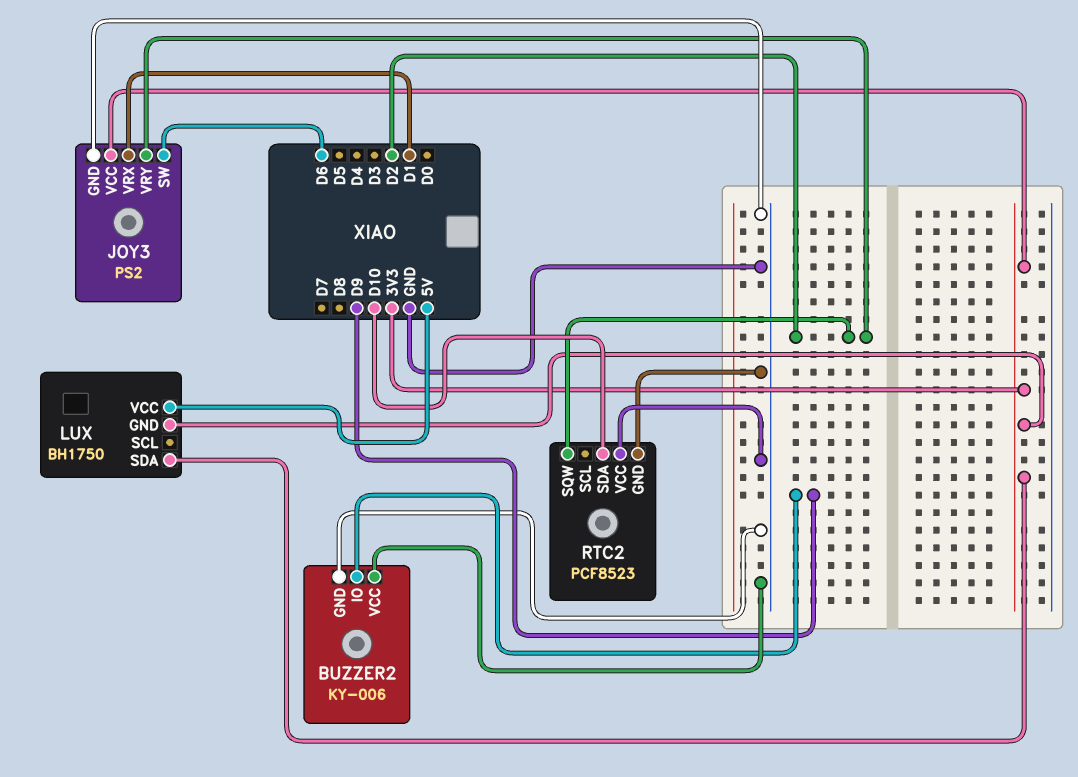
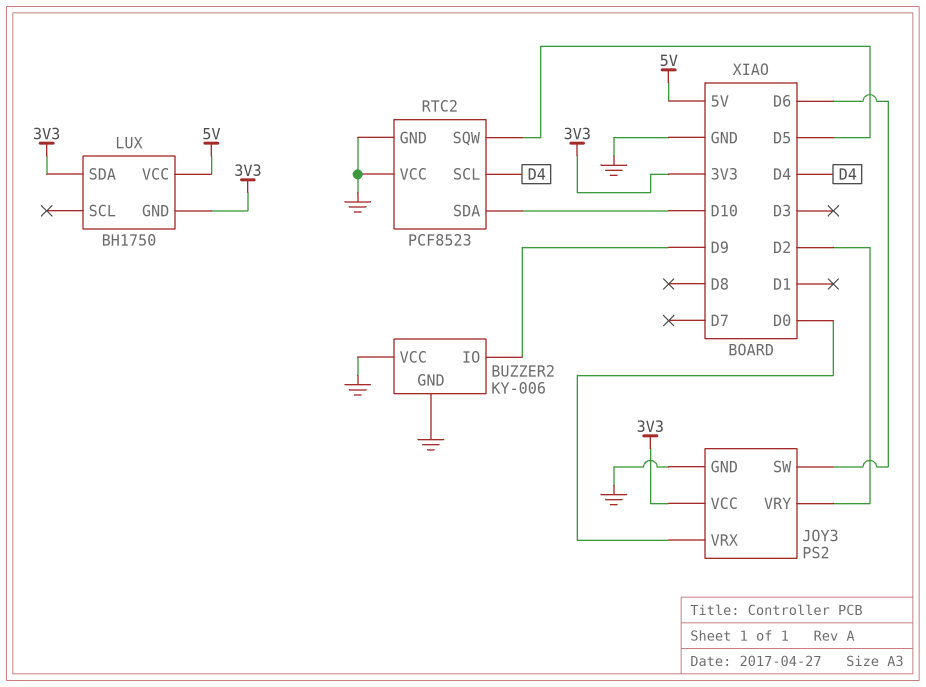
JOY3 pin VRX: D1 -> D0
RTC2 pin SCL: none -> D4
RTC2 pin SQW: D2 -> D5

